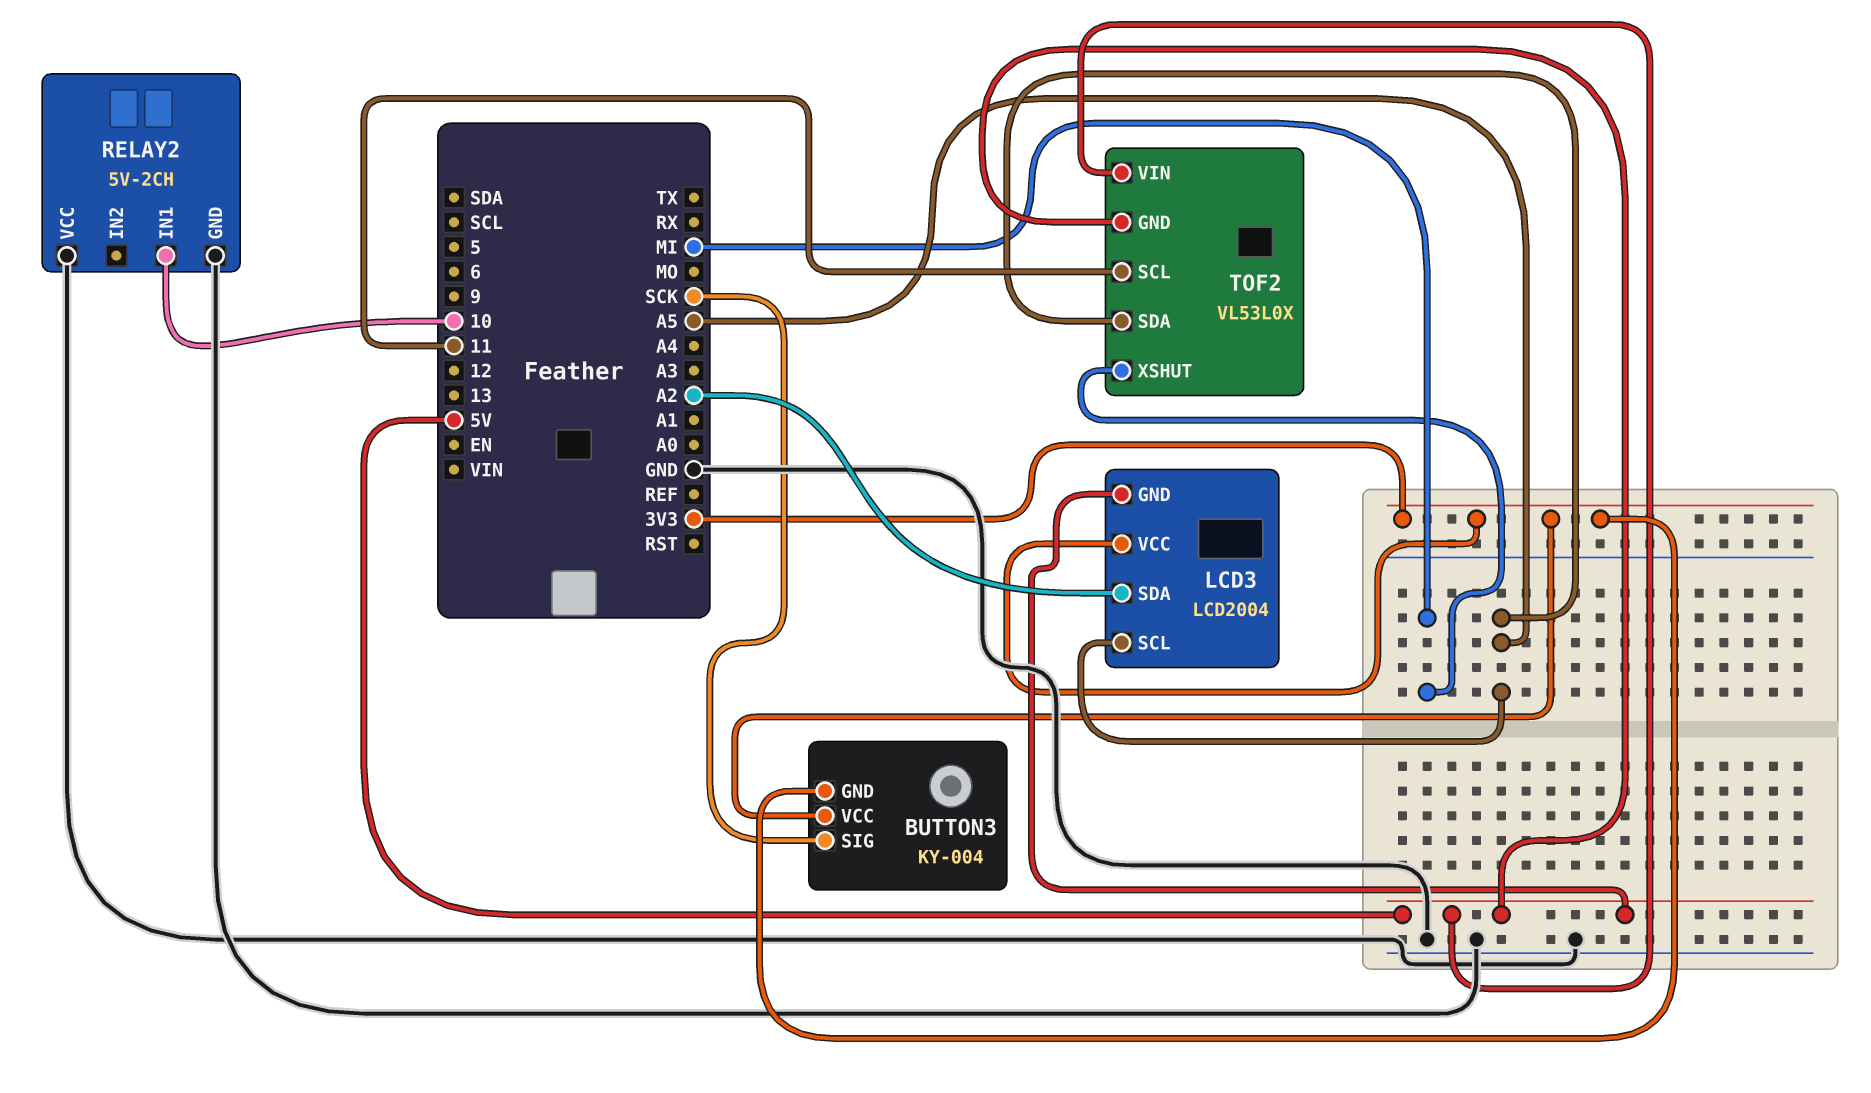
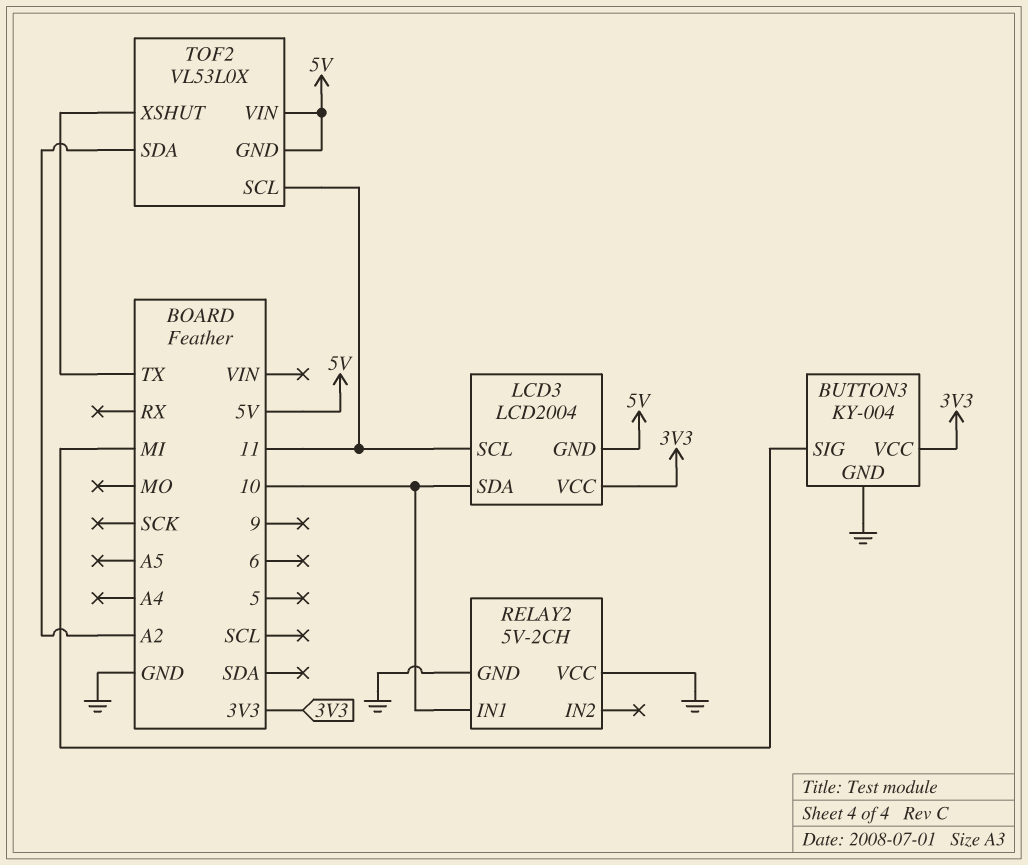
BUTTON3 pin GND: 3V3 -> GND
BUTTON3 pin SIG: SCK -> MI
LCD3 pin SCL: A5 -> 11
LCD3 pin SDA: A2 -> 10
TOF2 pin SDA: A5 -> A2
TOF2 pin XSHUT: MI -> TX

